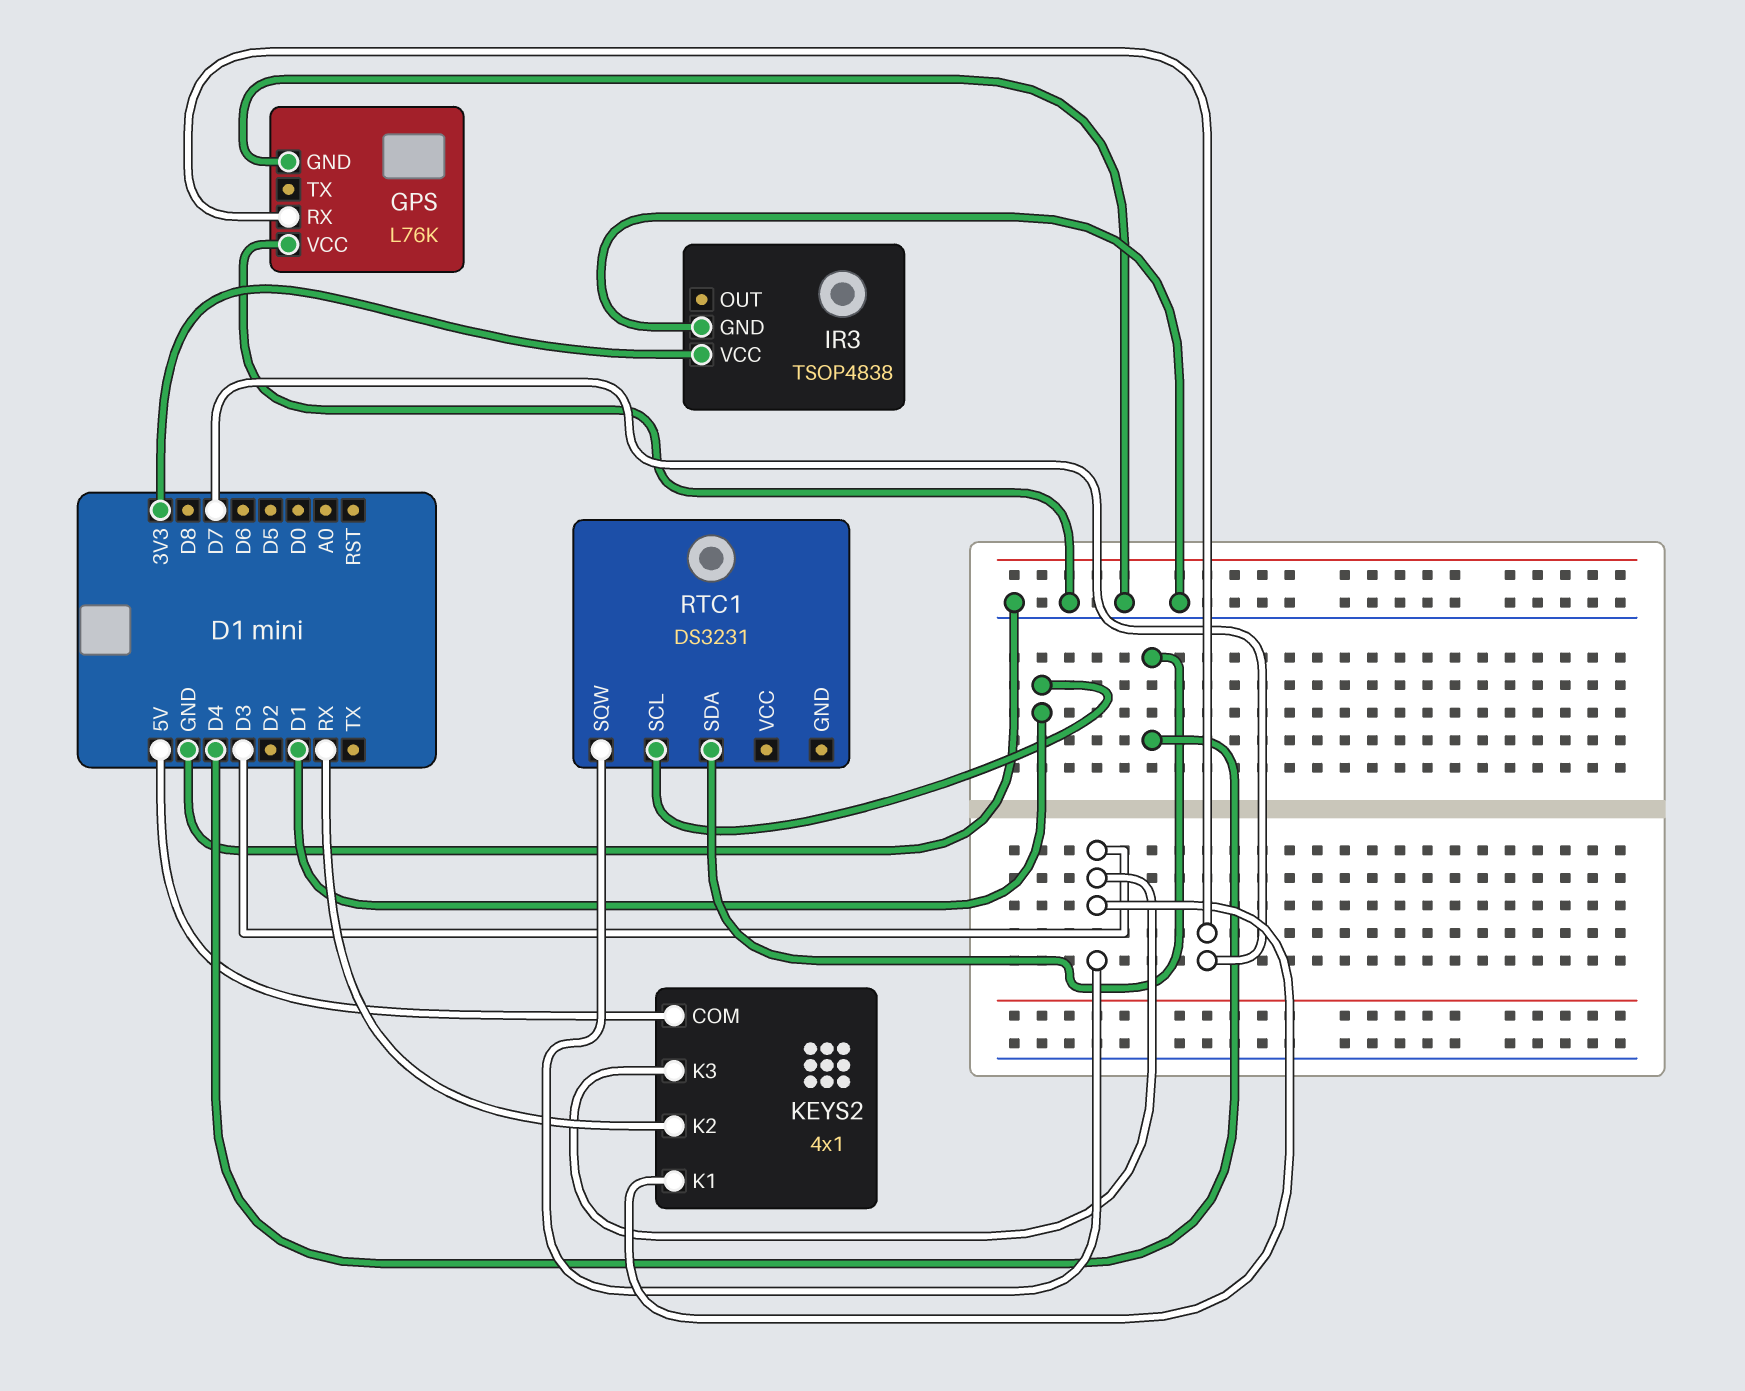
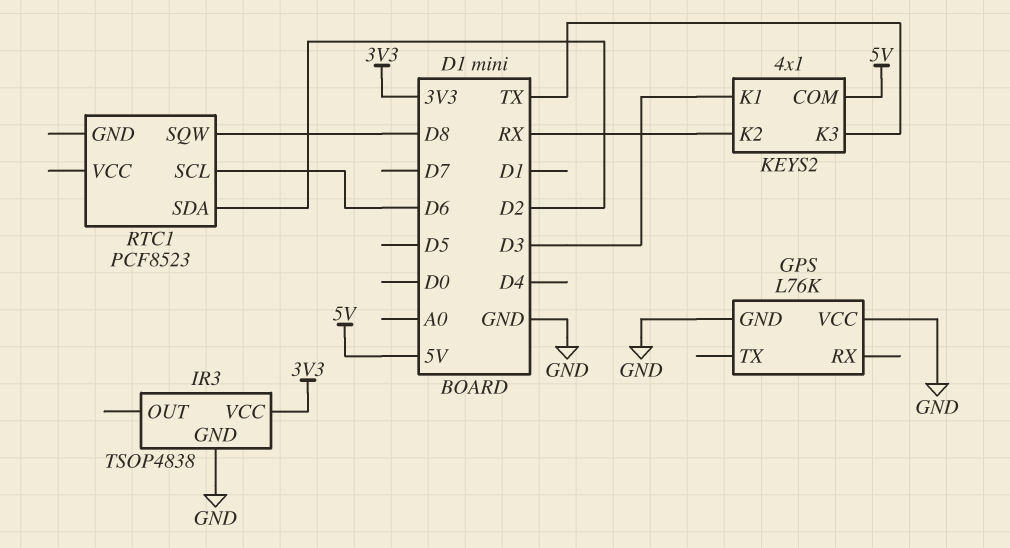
GPS pin RX: D7 -> none
KEYS2 pin K3: D3 -> TX
RTC1: DS3231 -> PCF8523
RTC1 pin SCL: D1 -> D6
RTC1 pin SDA: D4 -> D2
RTC1 pin SQW: D3 -> D8

